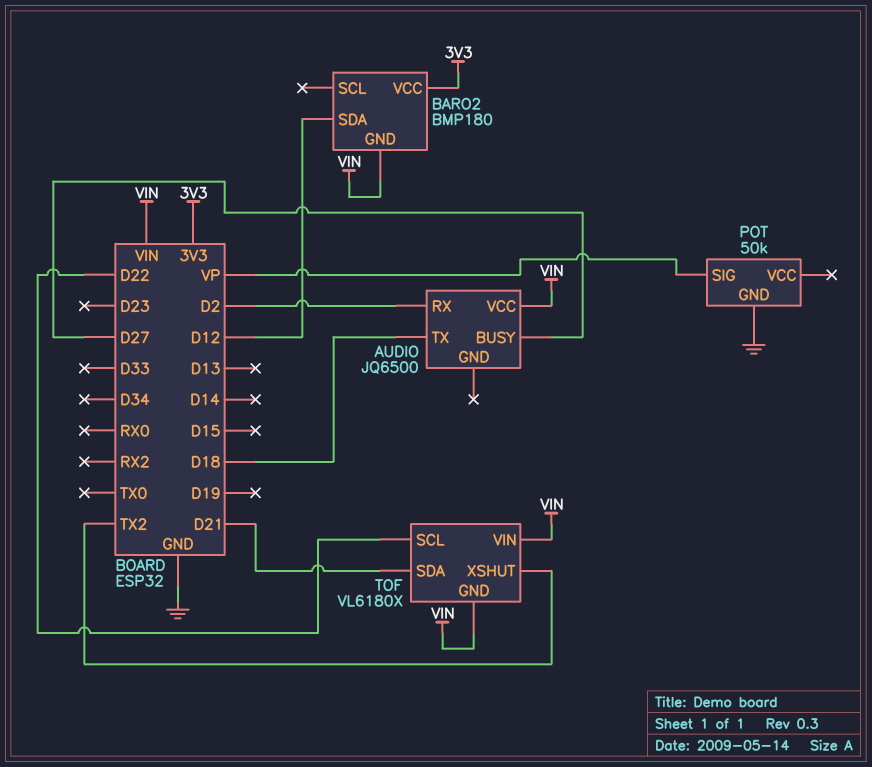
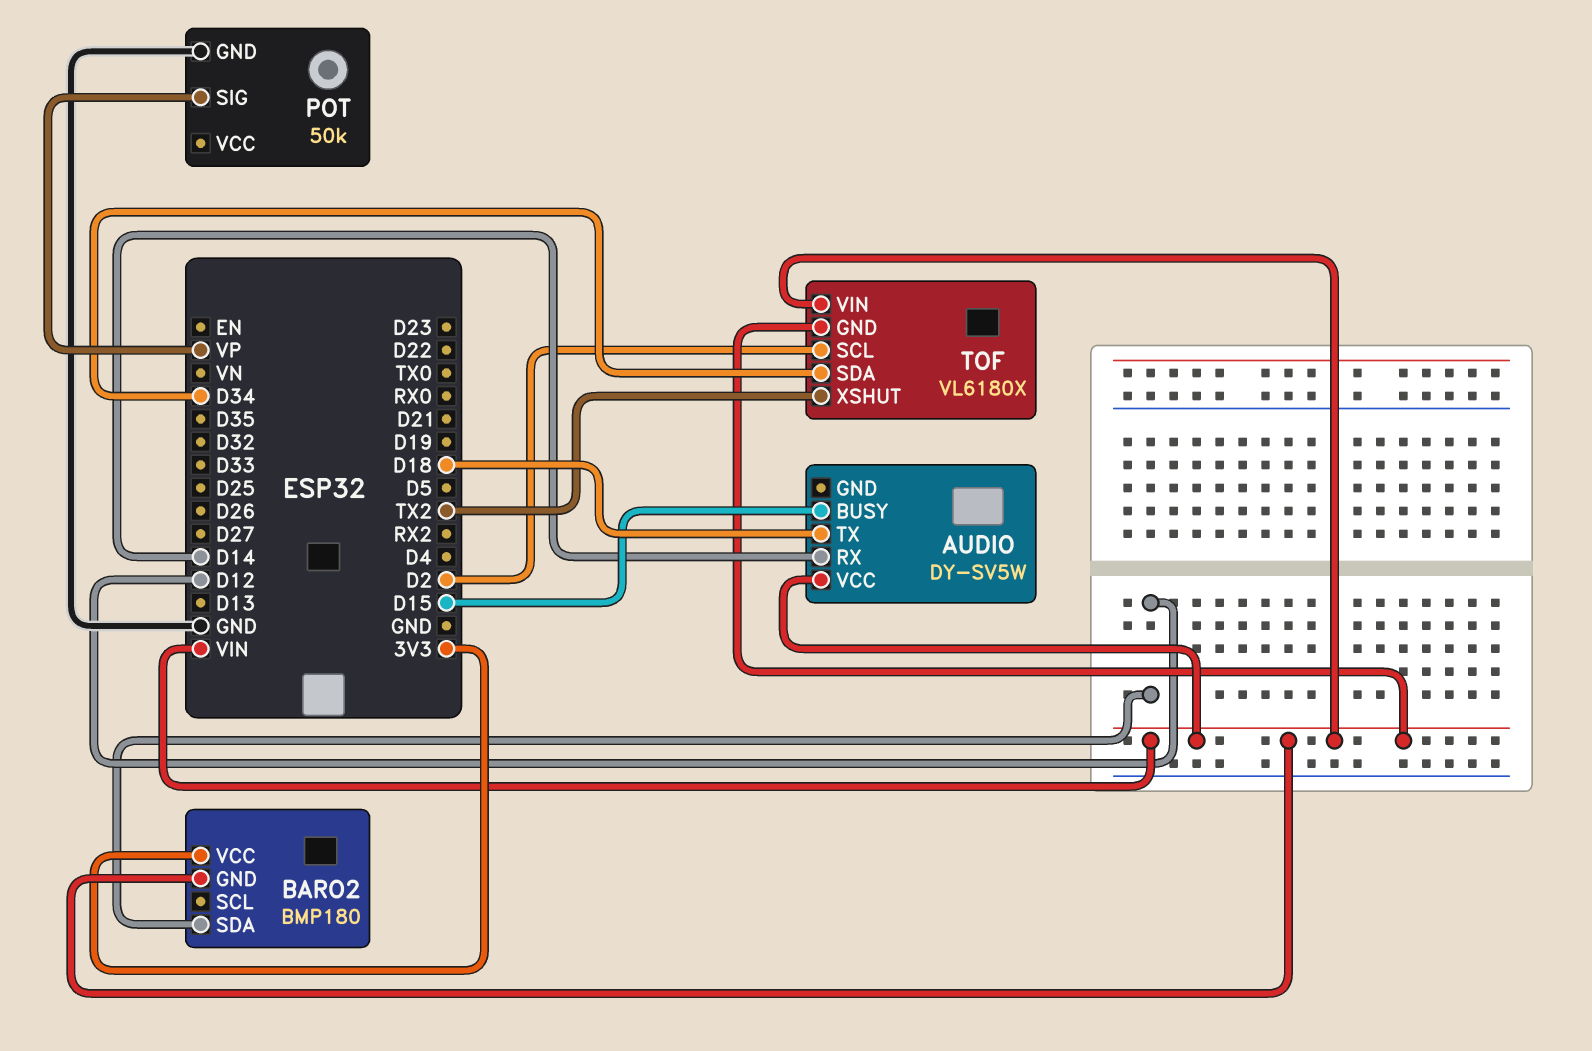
AUDIO: JQ6500 -> DY-SV5W
AUDIO pin BUSY: D27 -> D15
AUDIO pin RX: D2 -> D14
TOF pin SCL: D22 -> D2
TOF pin SDA: D21 -> D34

